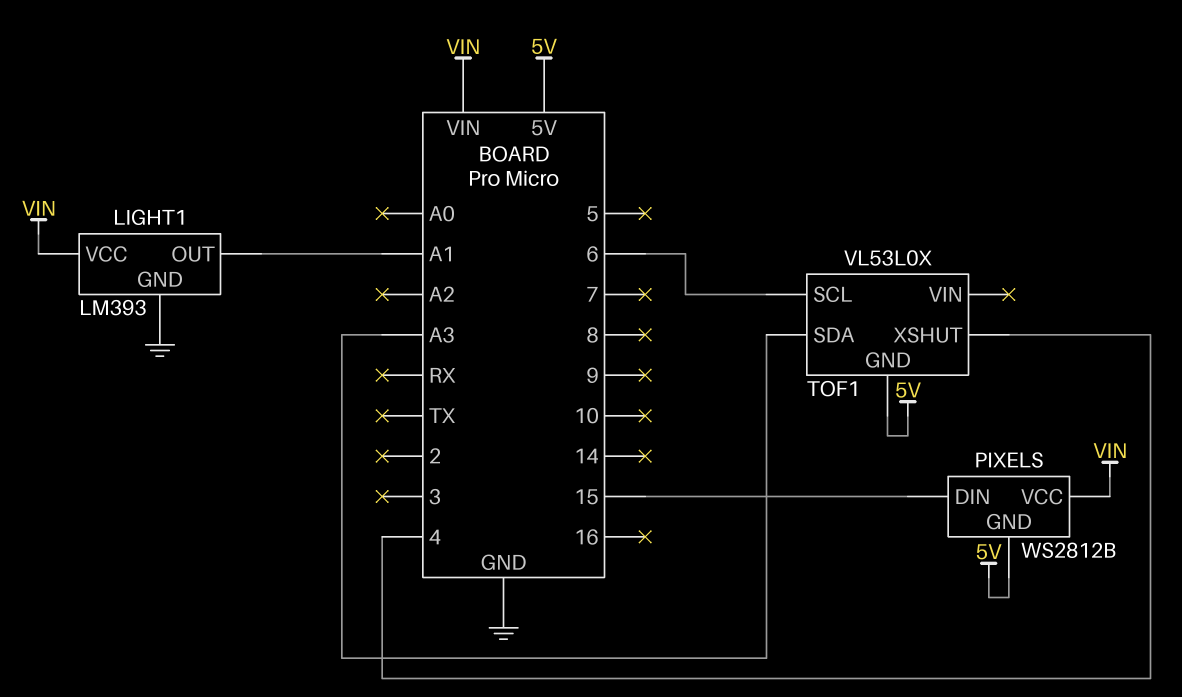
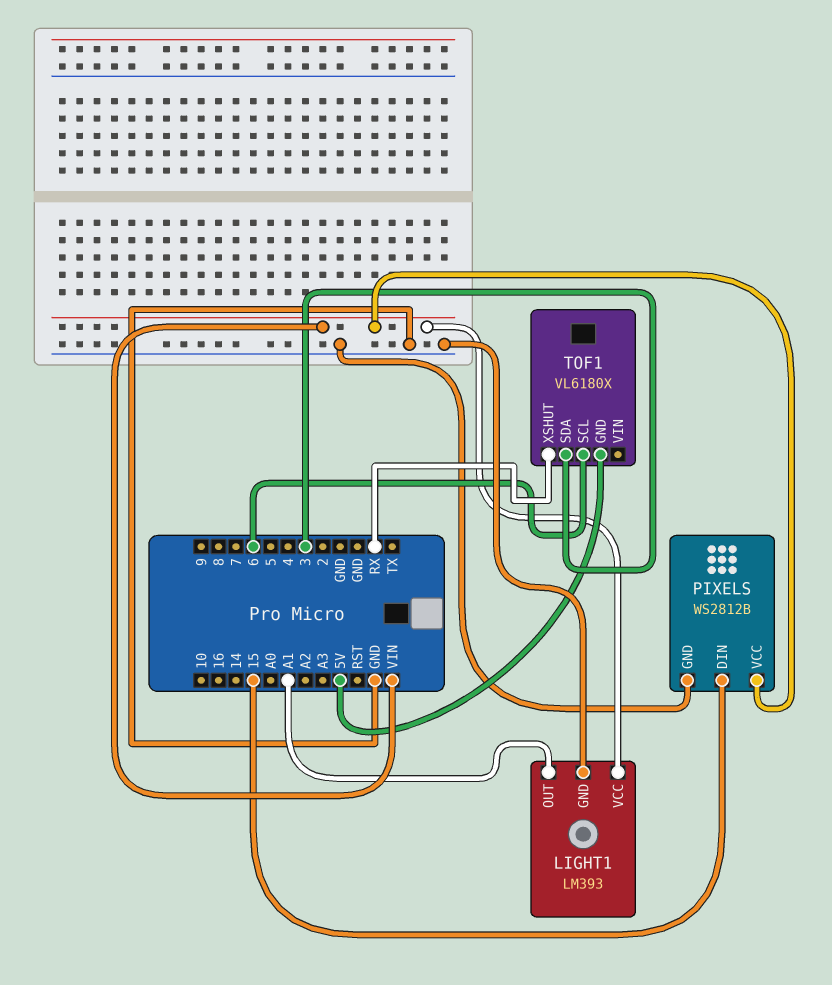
PIXELS pin GND: 5V -> GND
TOF1: VL53L0X -> VL6180X
TOF1 pin SDA: A3 -> 3
TOF1 pin XSHUT: 4 -> RX

